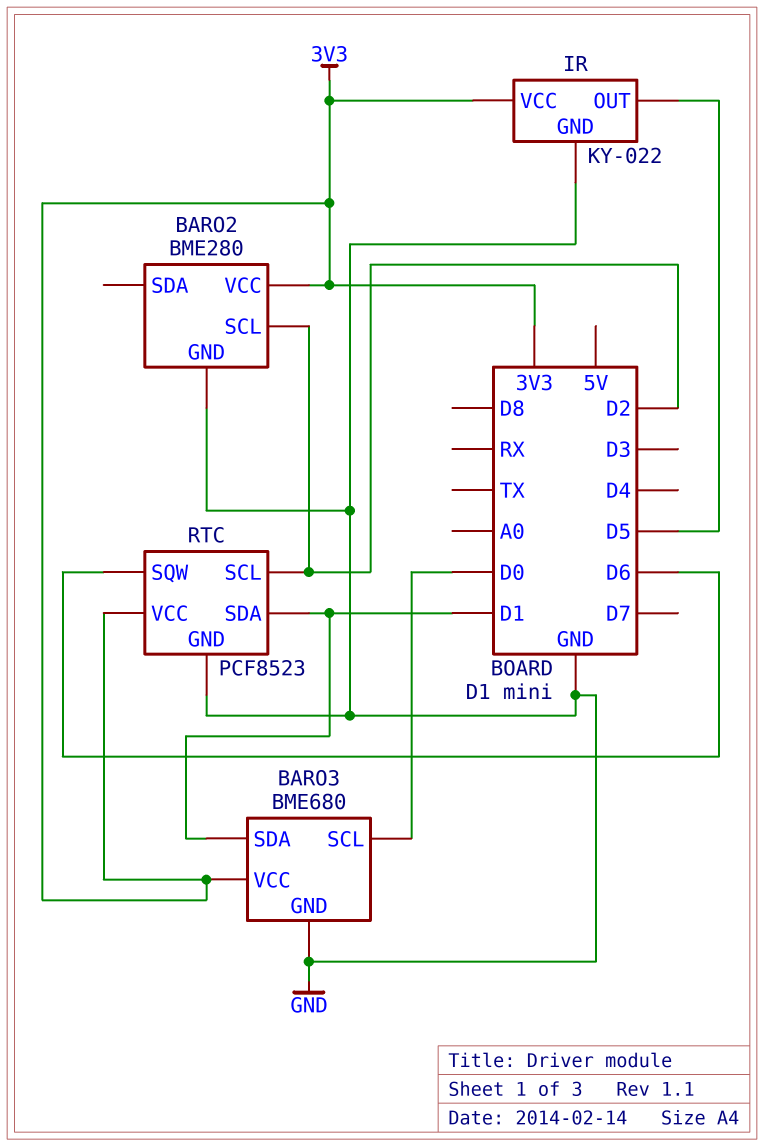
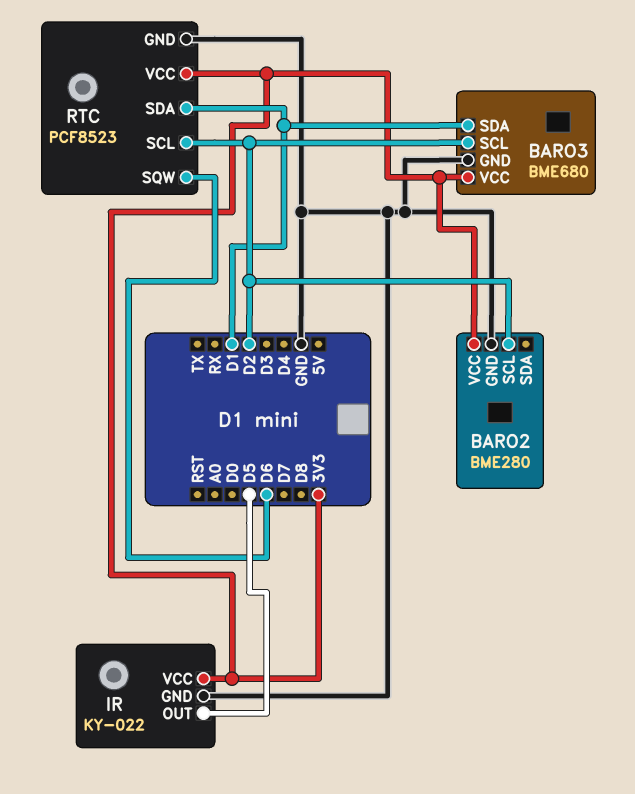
BARO3 pin SCL: D0 -> D2

